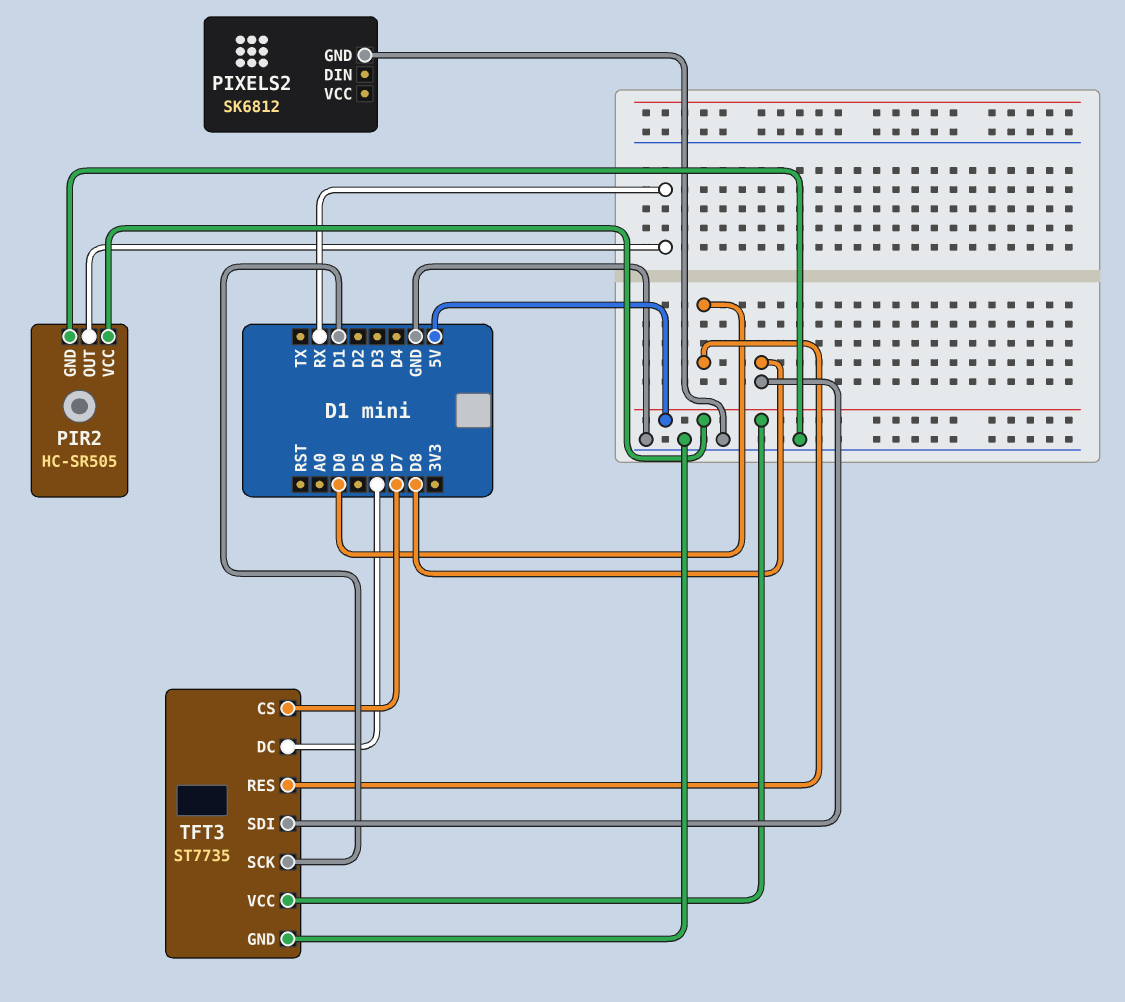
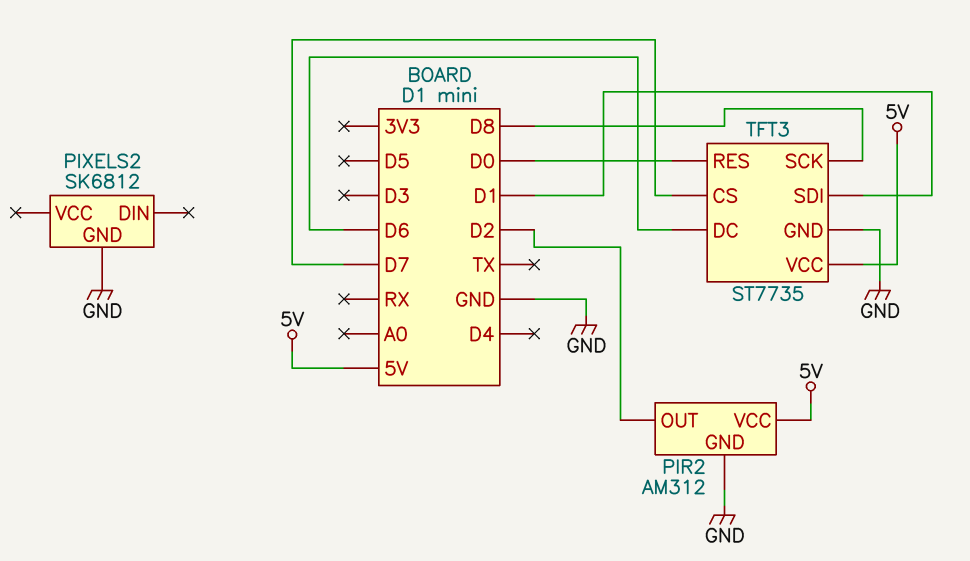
PIR2: HC-SR505 -> AM312
PIR2 pin OUT: RX -> D2
TFT3 pin SCK: D1 -> D8
TFT3 pin SDI: D8 -> D1

